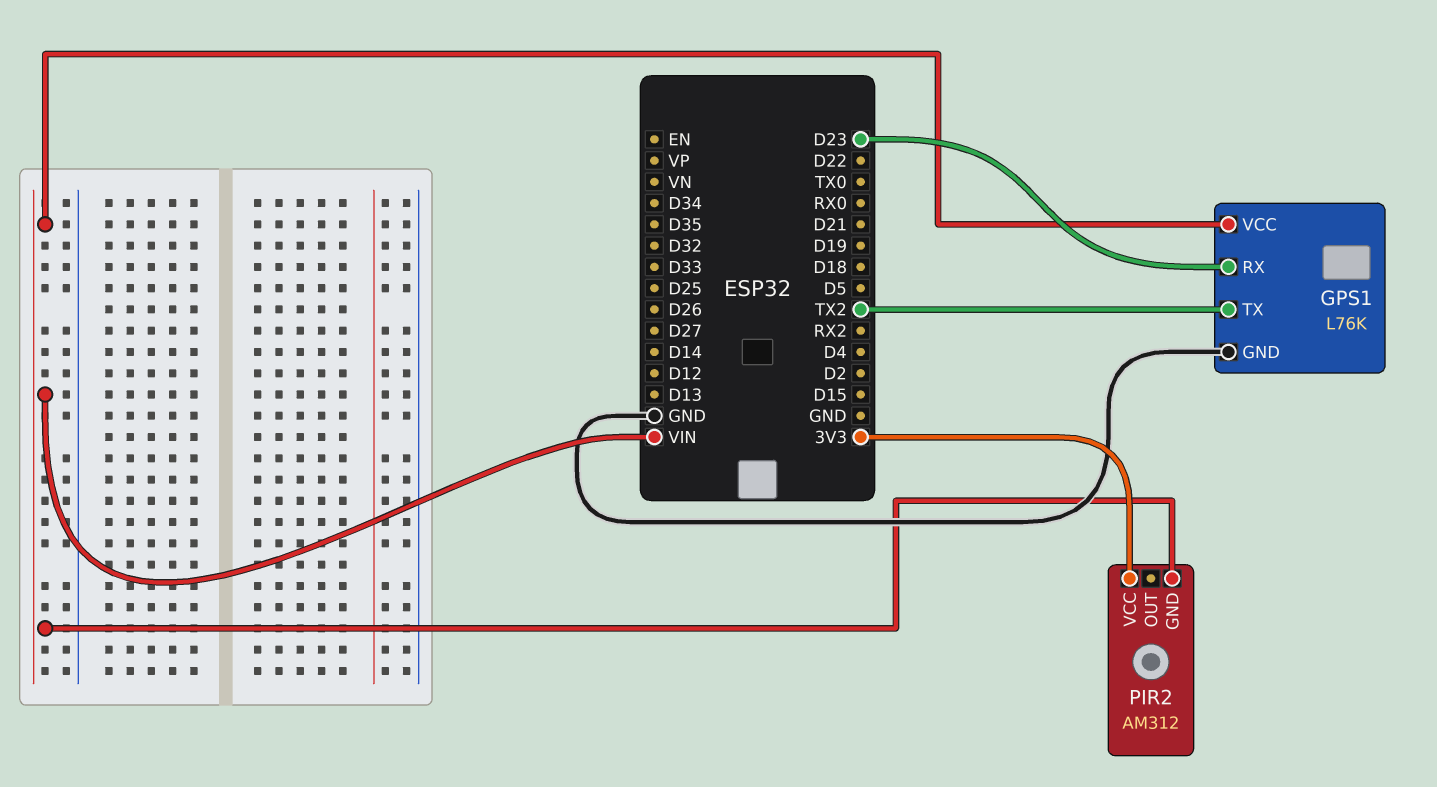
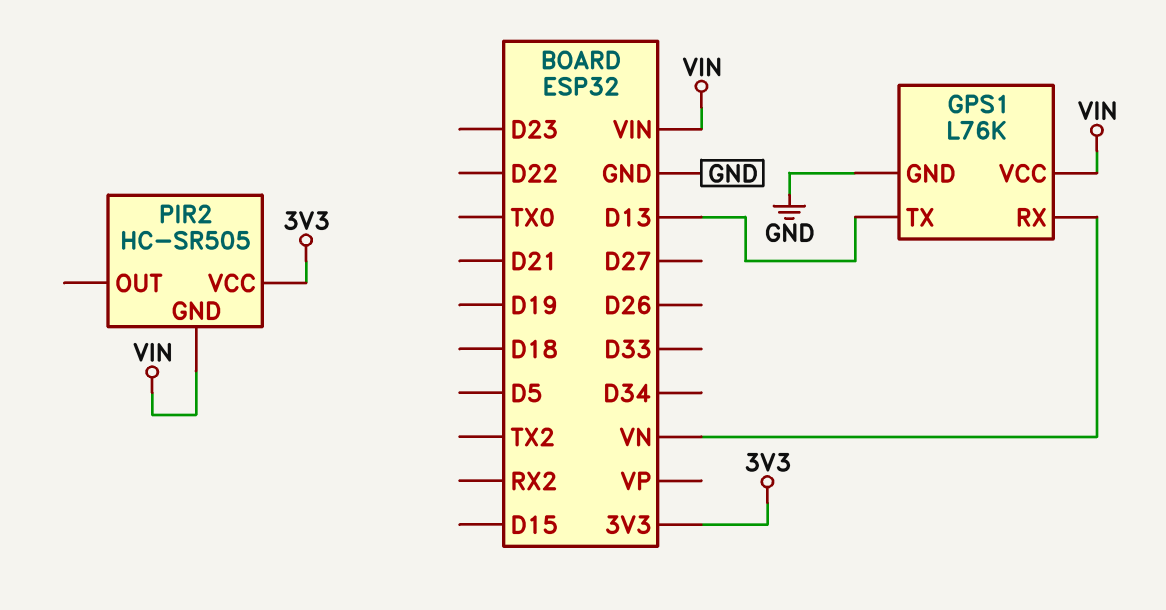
GPS1 pin RX: D23 -> VN
GPS1 pin TX: TX2 -> D13
PIR2: AM312 -> HC-SR505

